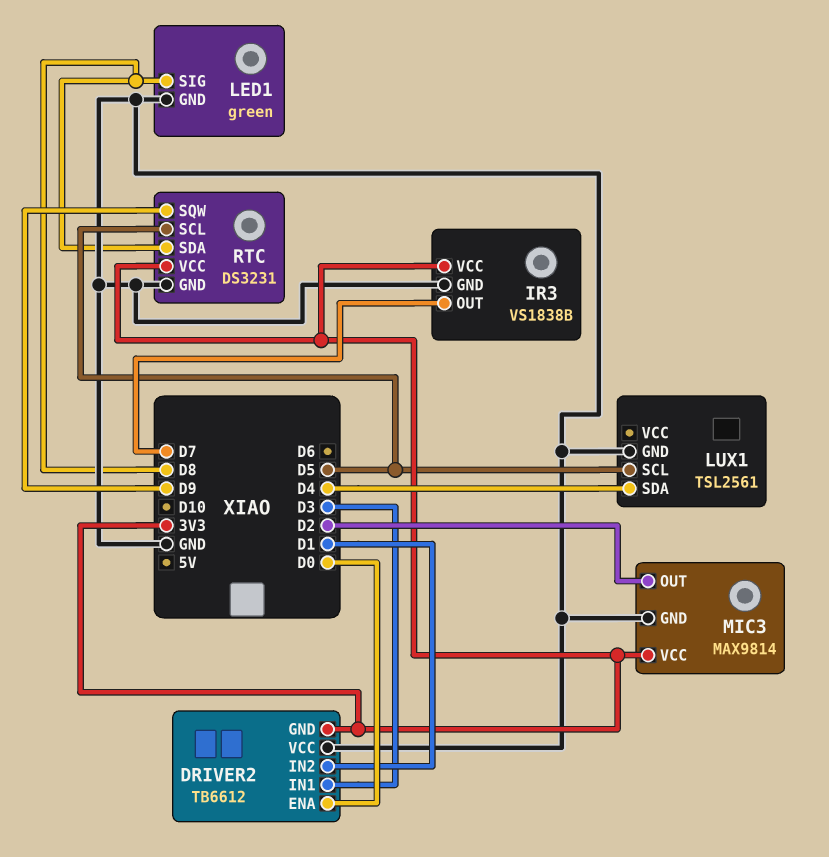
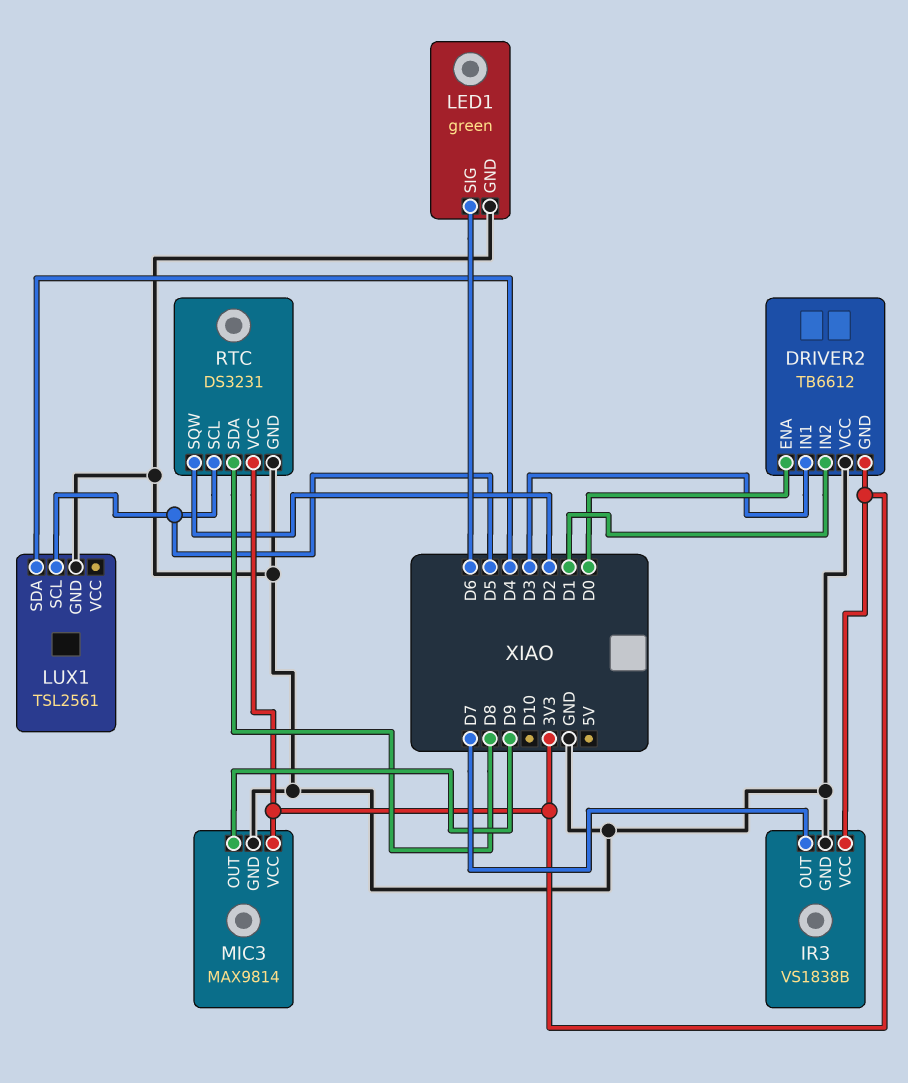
LED1 pin SIG: D8 -> D6
MIC3 pin OUT: D2 -> D9
RTC pin SQW: D9 -> D2

